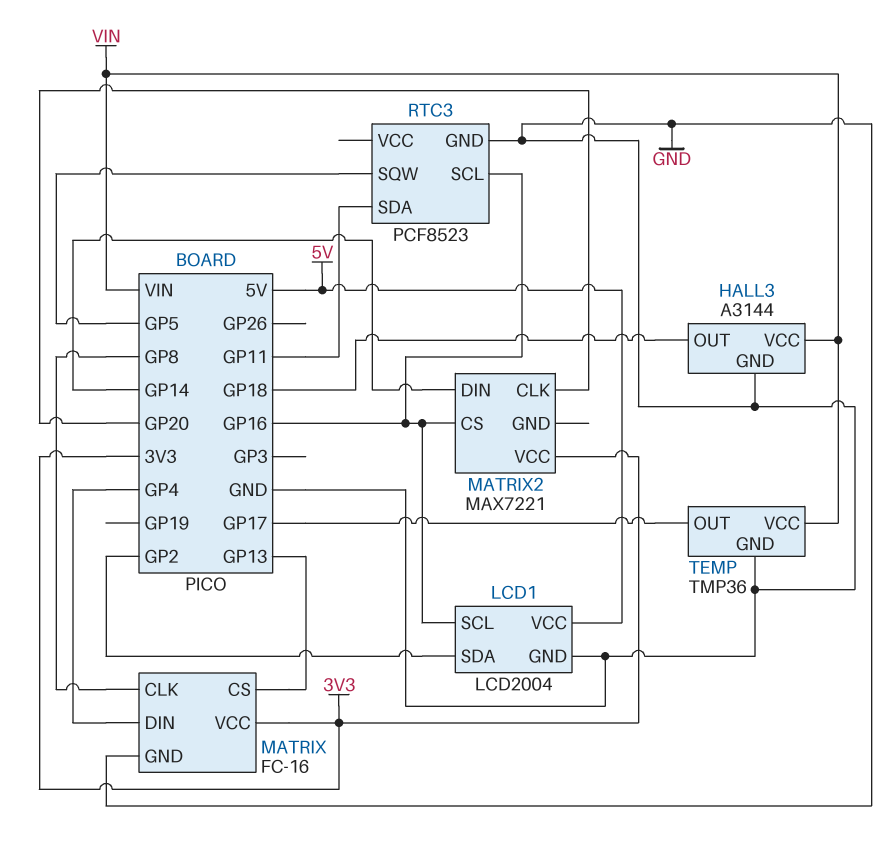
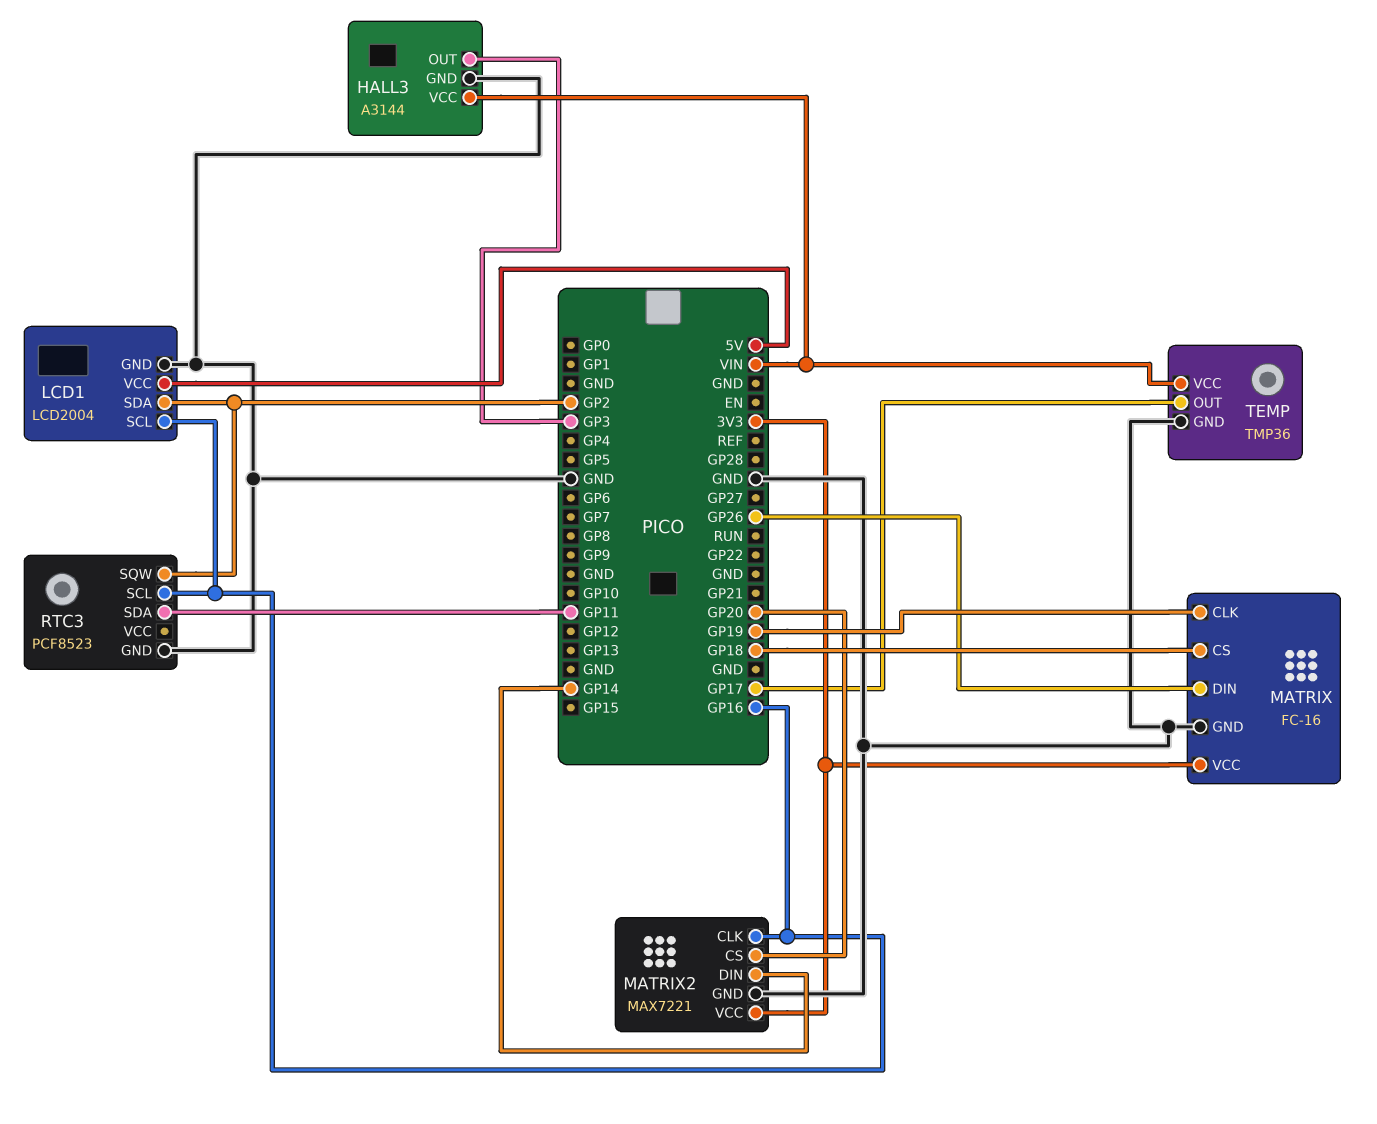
HALL3 pin OUT: GP18 -> GP3
MATRIX pin CLK: GP8 -> GP19
MATRIX pin CS: GP13 -> GP18
MATRIX pin DIN: GP4 -> GP26
MATRIX2 pin CLK: GP20 -> GP16
MATRIX2 pin CS: GP16 -> GP20
MATRIX2 pin GND: none -> GND
RTC3 pin SQW: GP5 -> GP2

